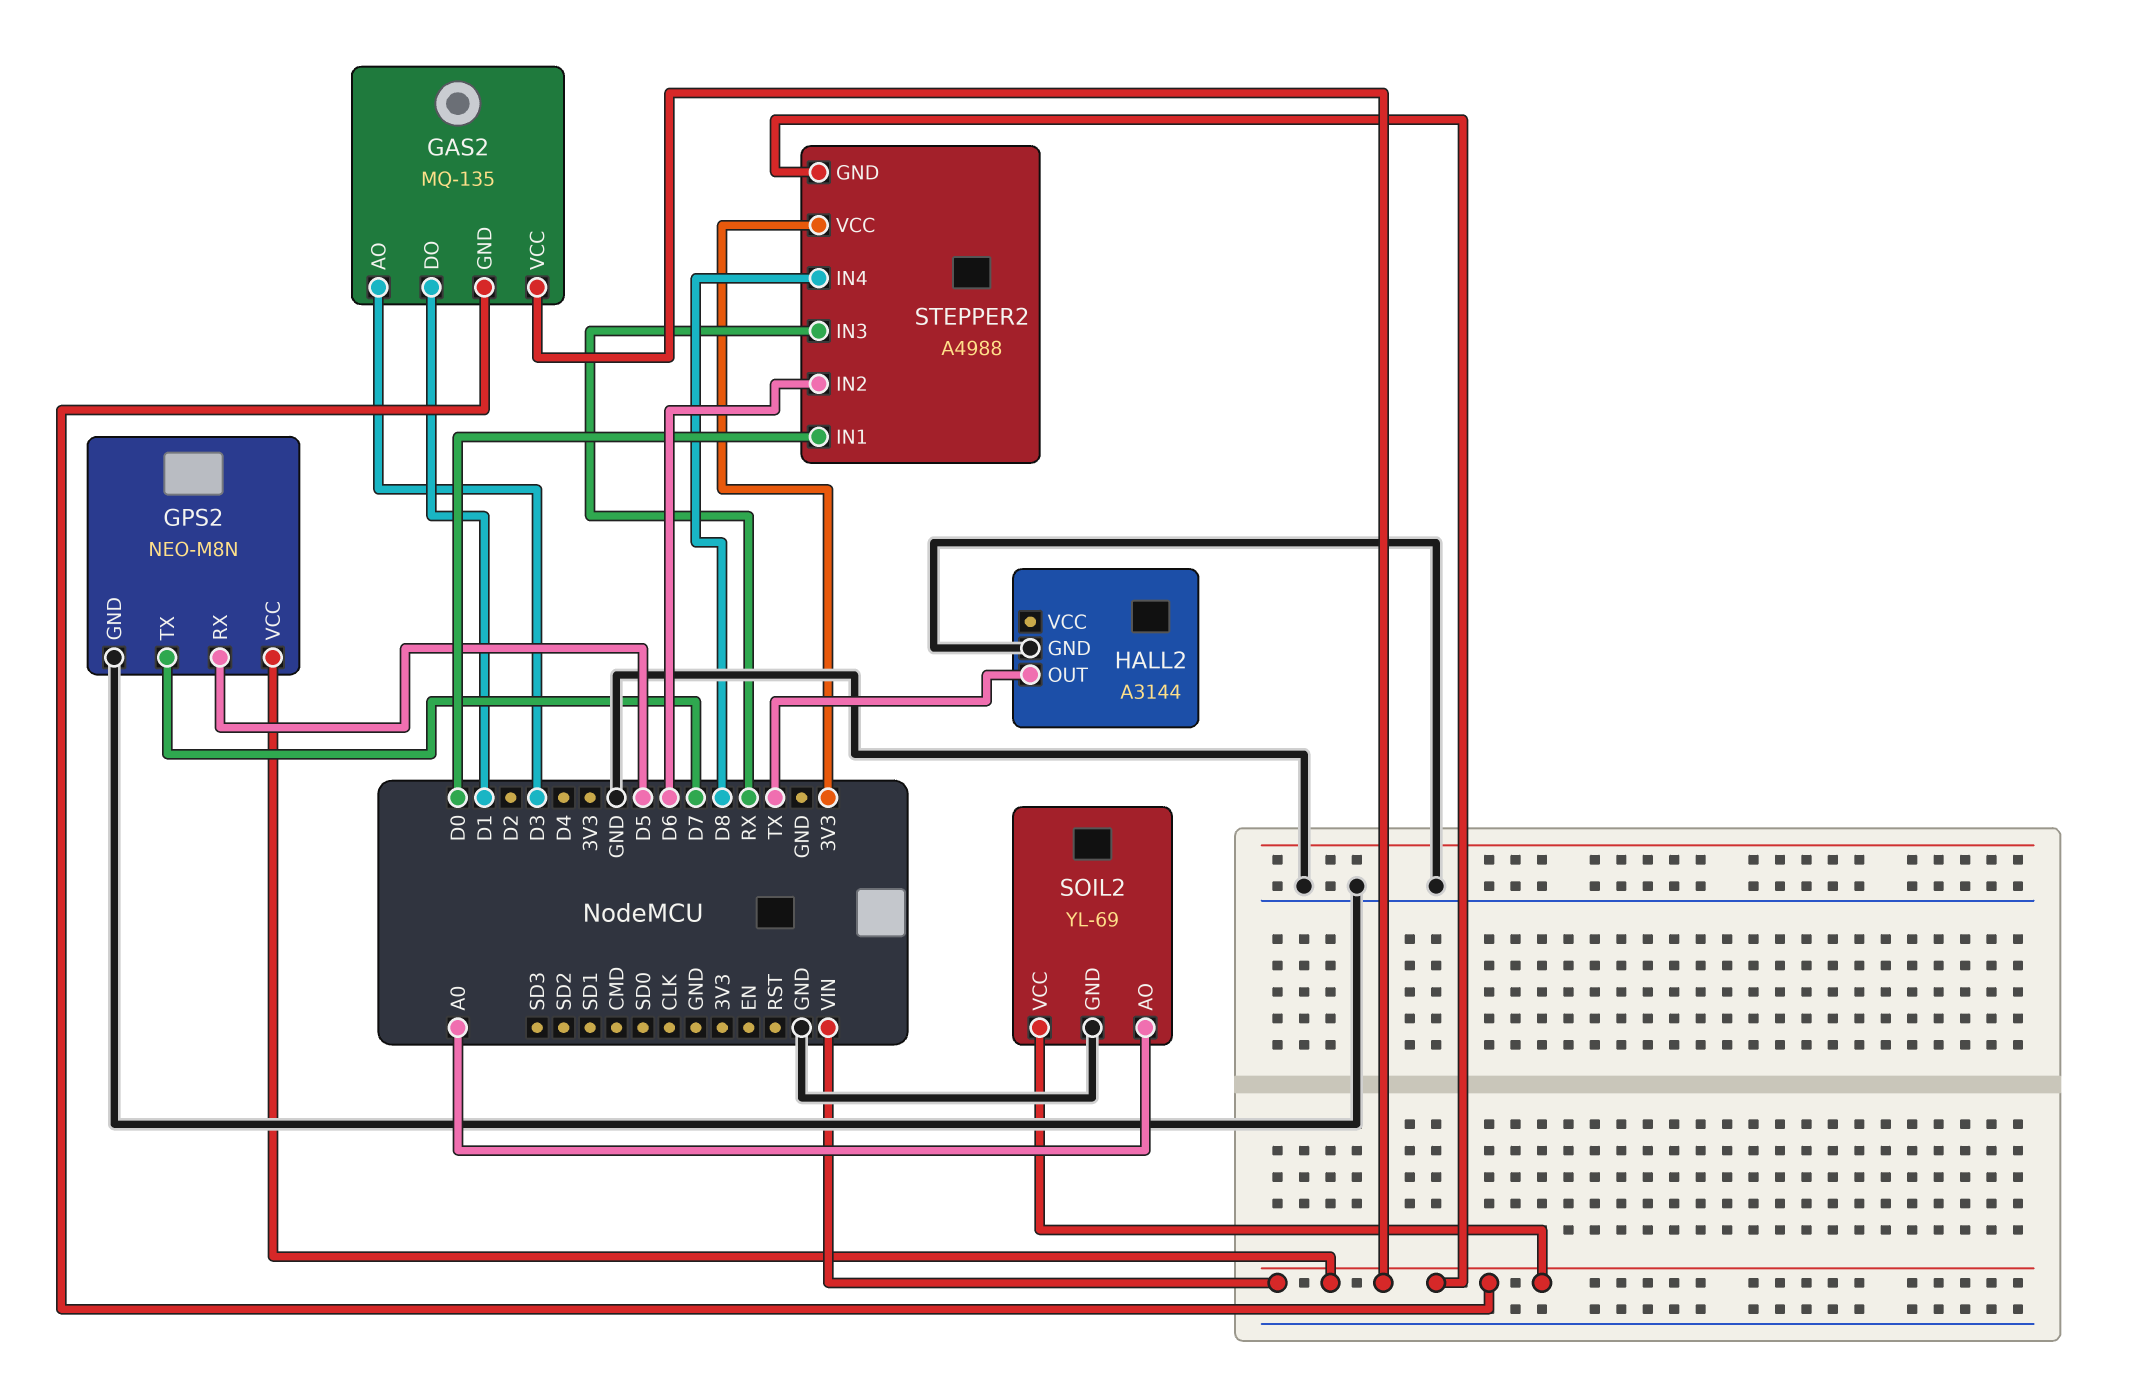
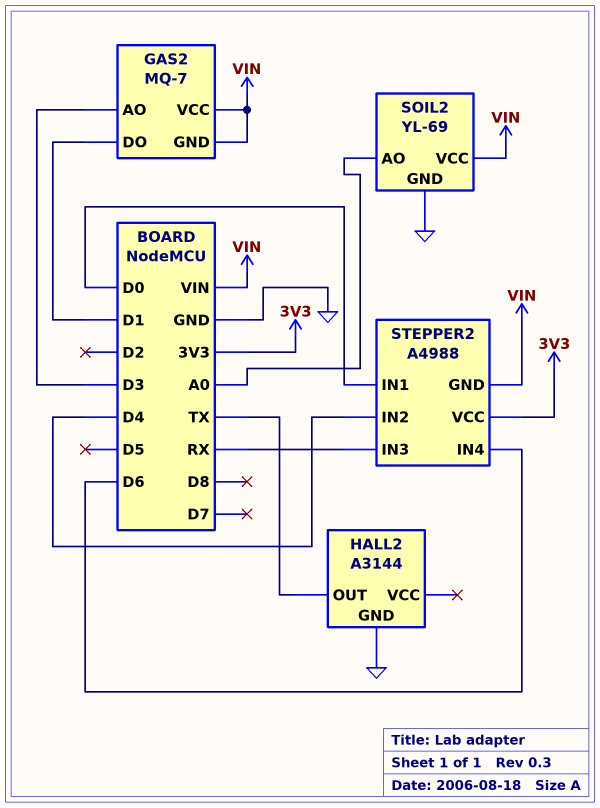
GAS2: MQ-135 -> MQ-7
GPS2: NEO-M8N -> none
GPS2 pin GND: GND -> none
GPS2 pin RX: D5 -> none
GPS2 pin TX: D7 -> none
GPS2 pin VCC: VIN -> none
STEPPER2 pin IN2: D6 -> D4
STEPPER2 pin IN4: D8 -> D6

